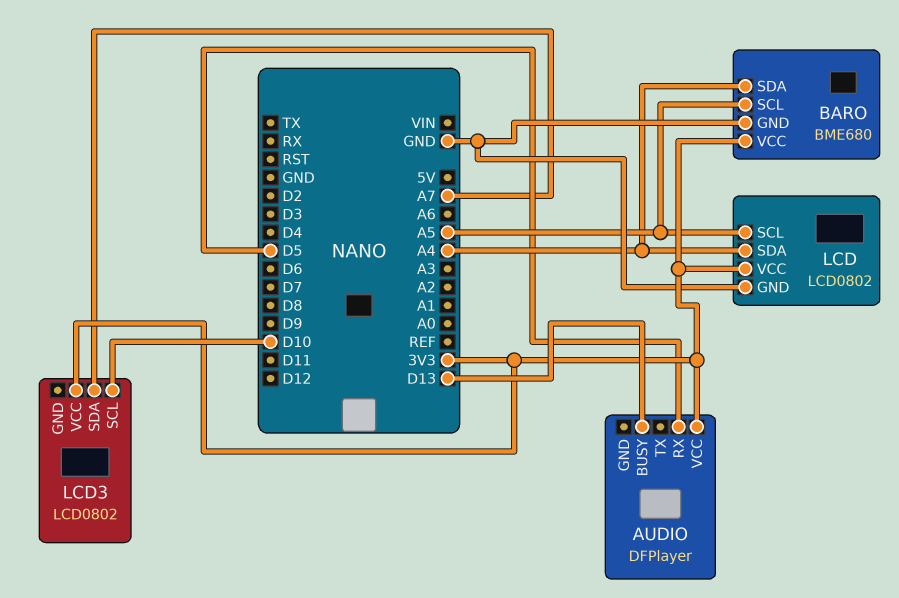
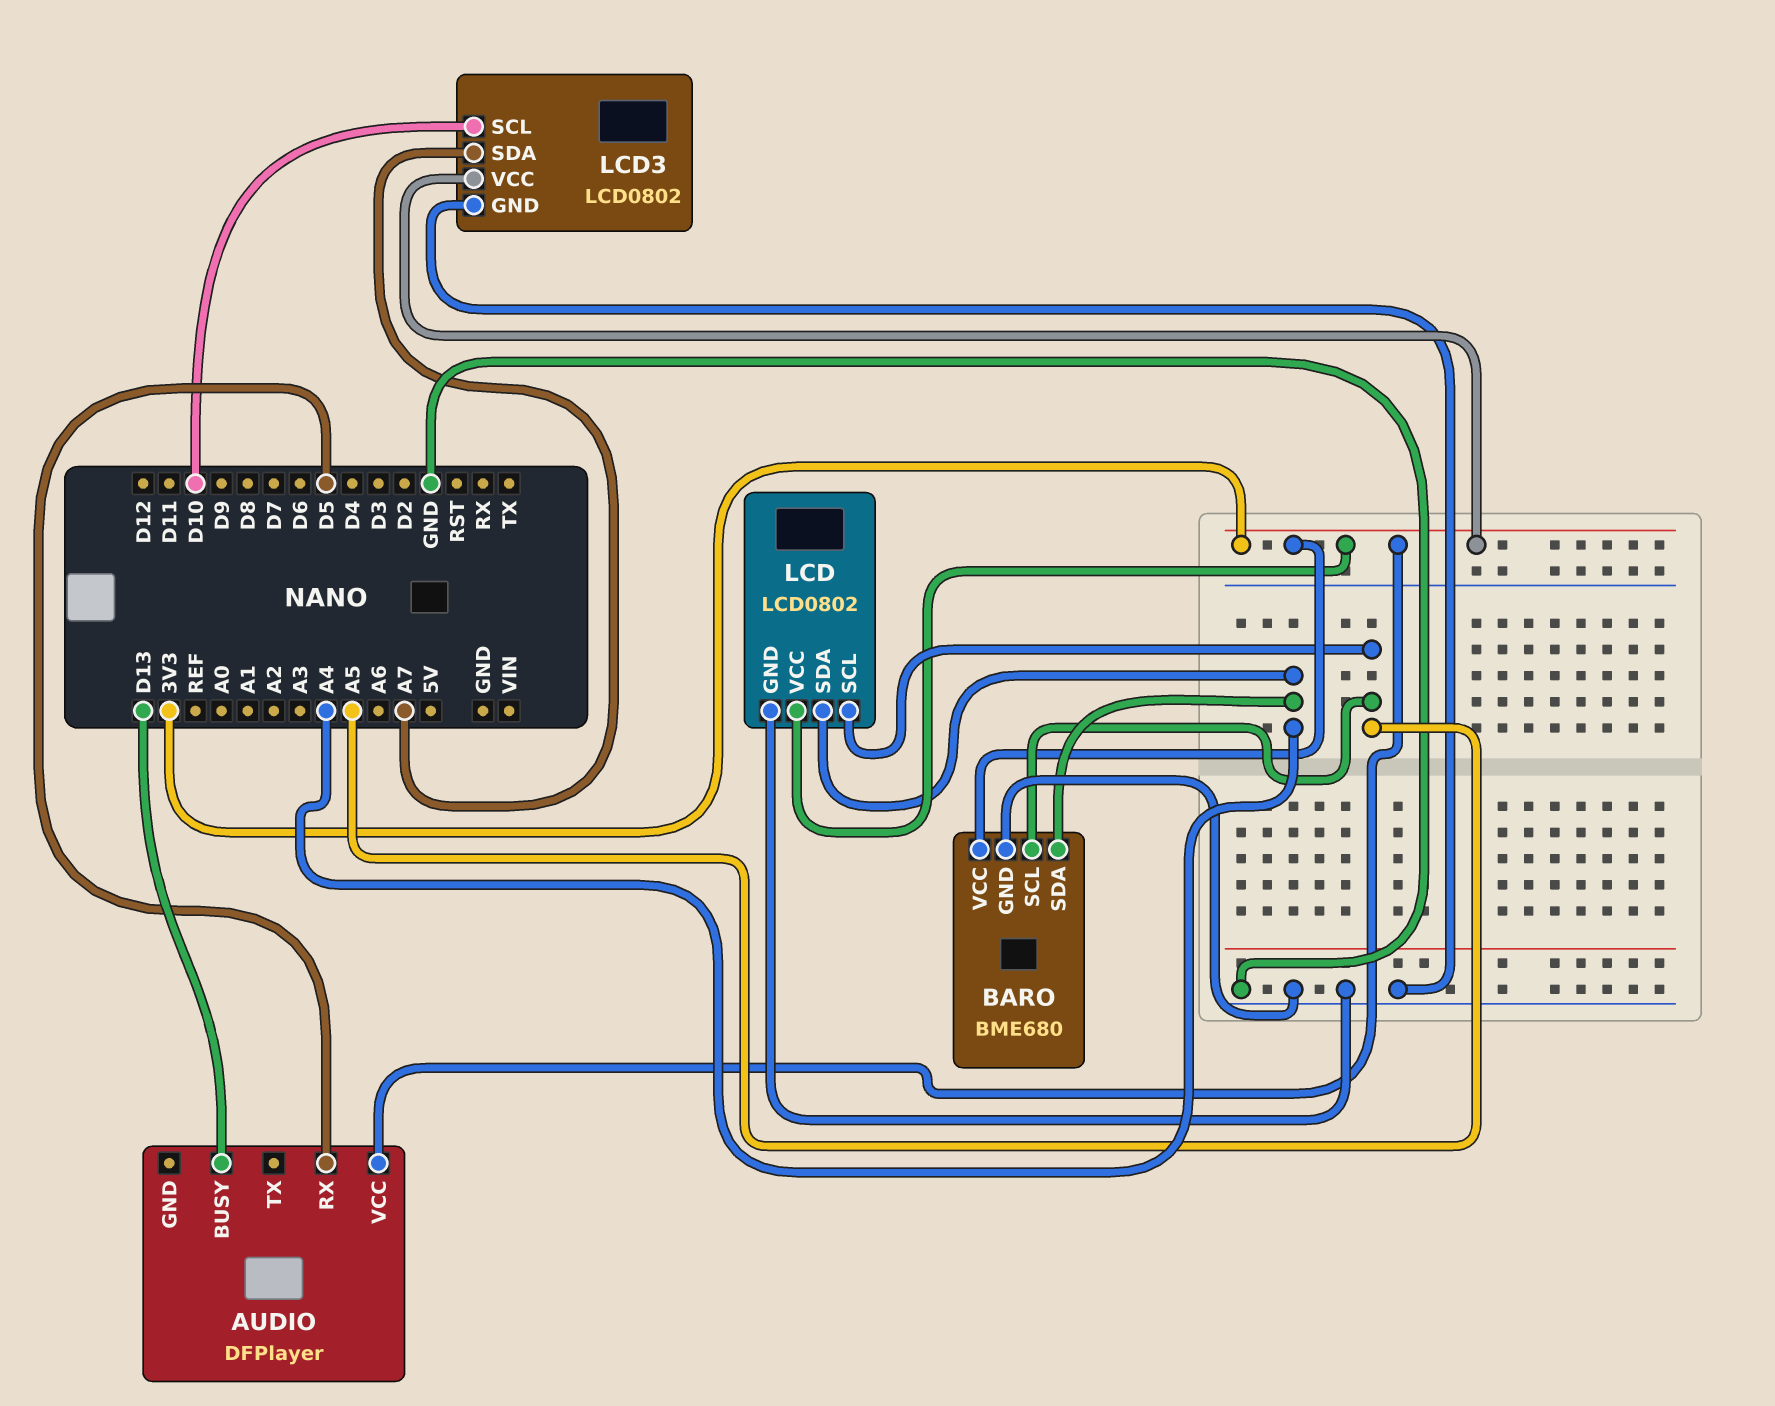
LCD3 pin GND: none -> GND

